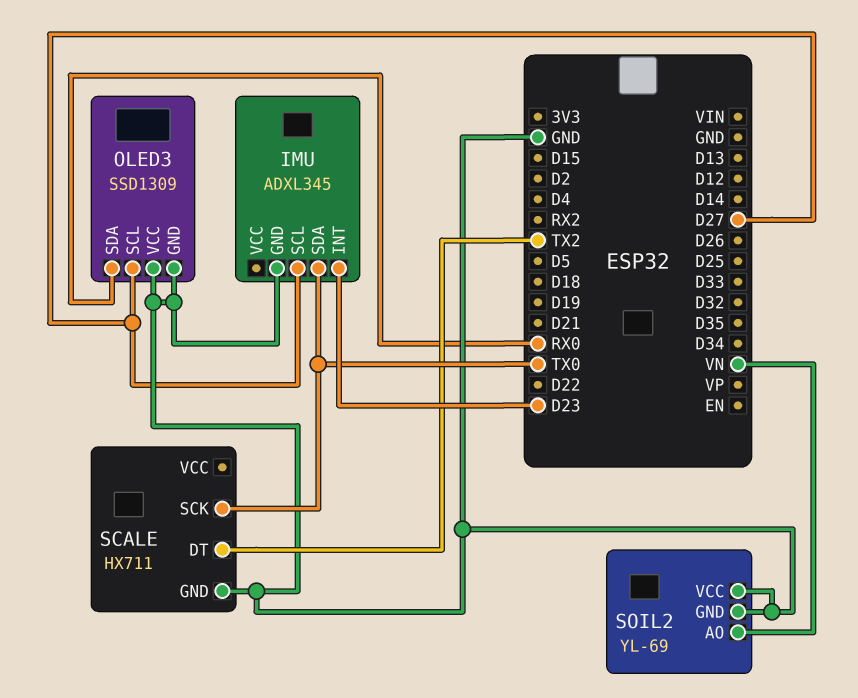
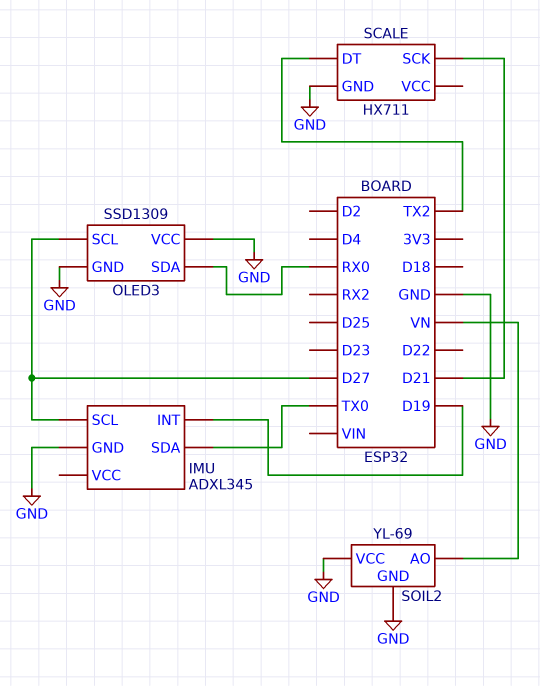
IMU pin INT: D23 -> D19
SCALE pin SCK: TX0 -> D21

